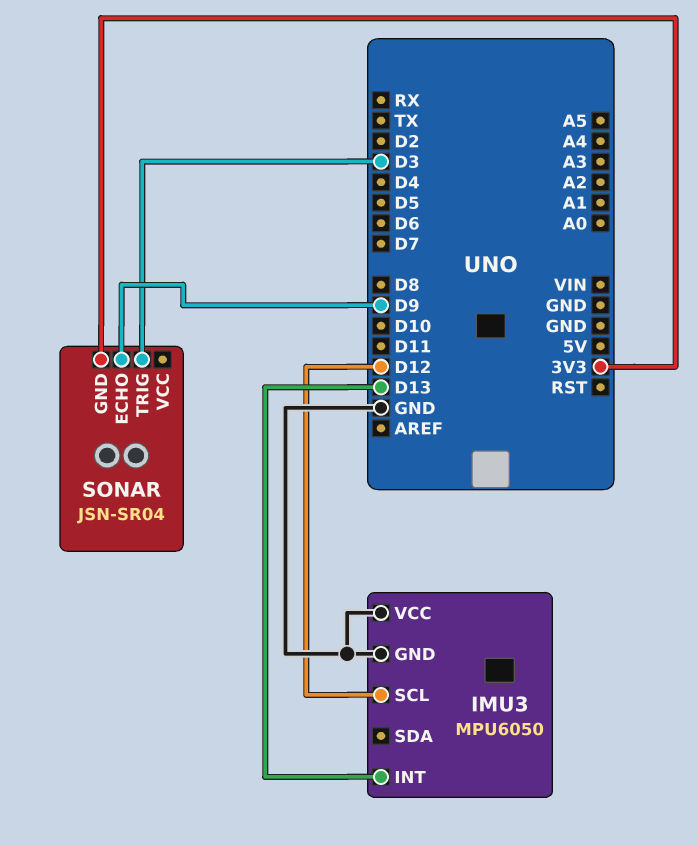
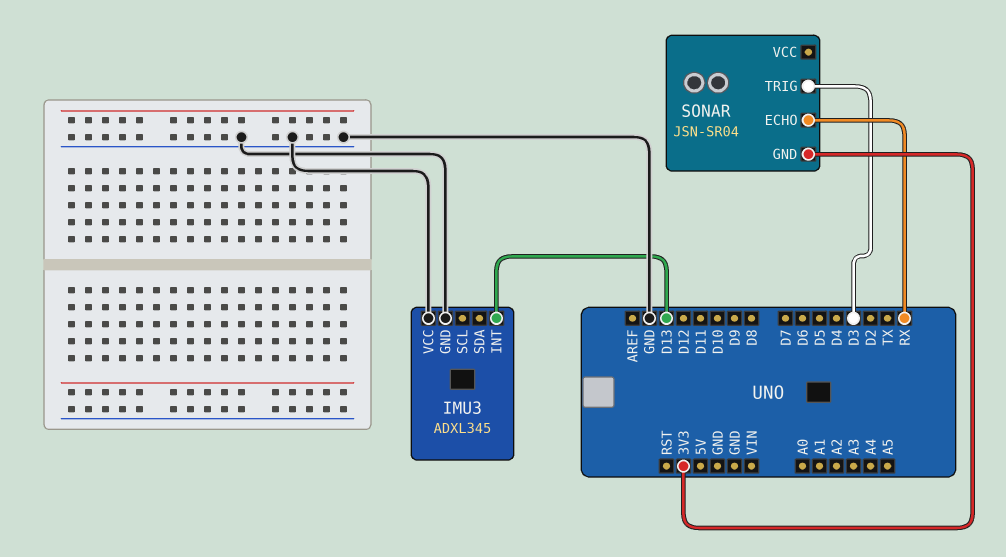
IMU3: MPU6050 -> ADXL345
IMU3 pin SCL: D12 -> none
SONAR pin ECHO: D9 -> RX

